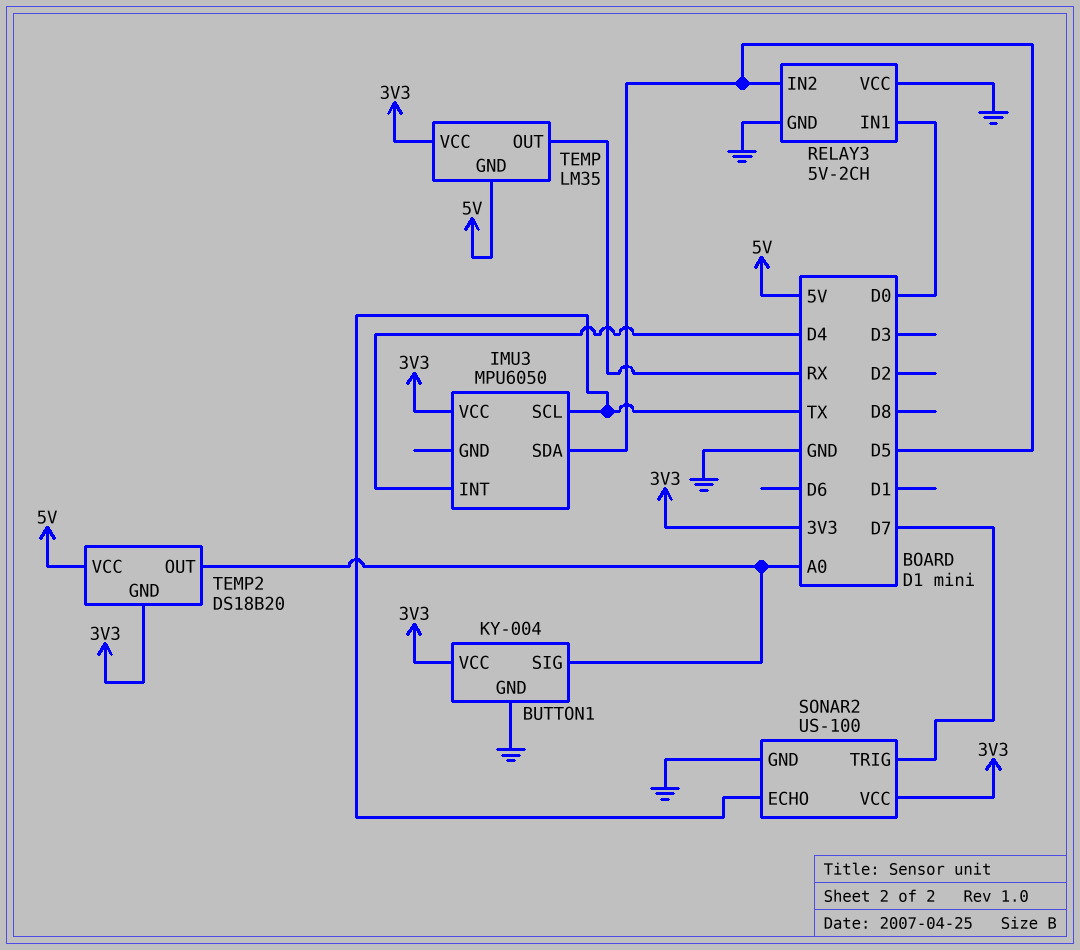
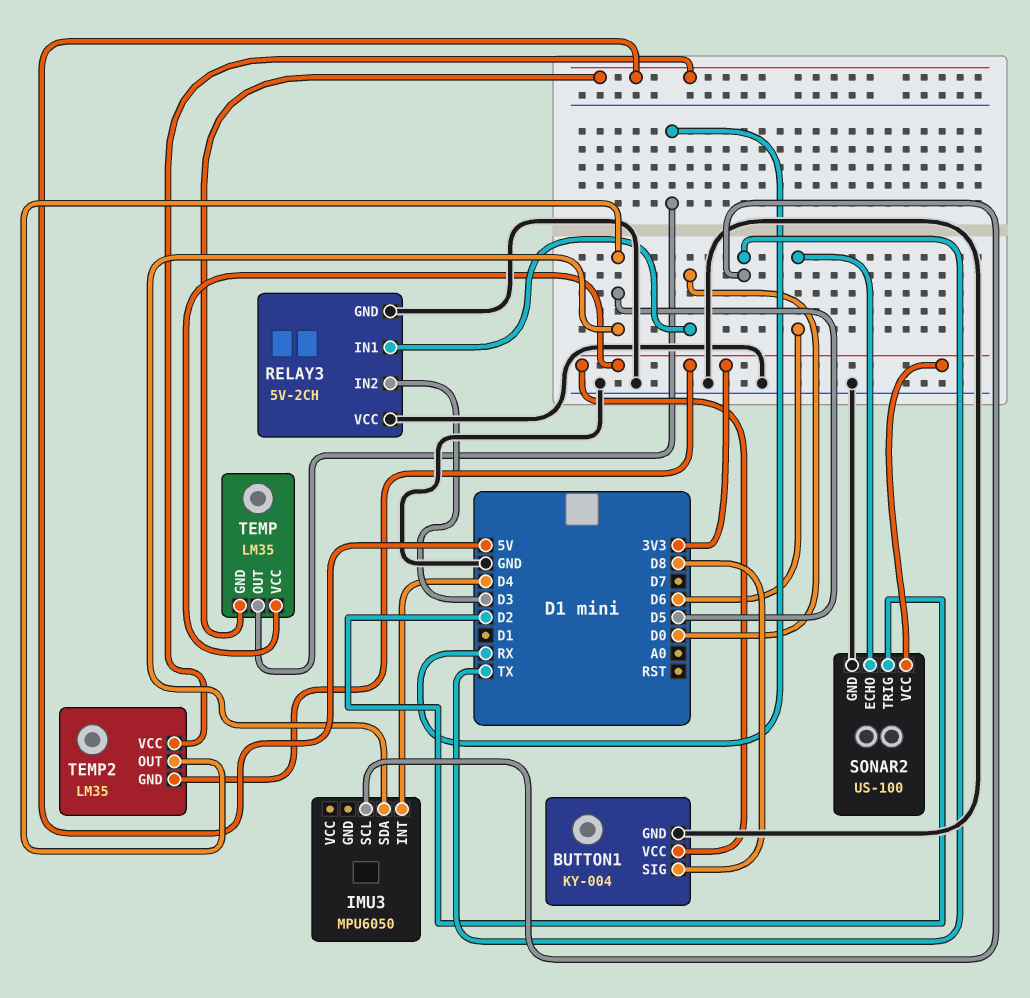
BUTTON1 pin SIG: A0 -> D8
IMU3 pin VCC: 3V3 -> none
RELAY3 pin IN2: D5 -> D3
SONAR2 pin ECHO: TX -> D6
SONAR2 pin TRIG: D7 -> D2
TEMP2: DS18B20 -> LM35
TEMP2 pin OUT: A0 -> D5

